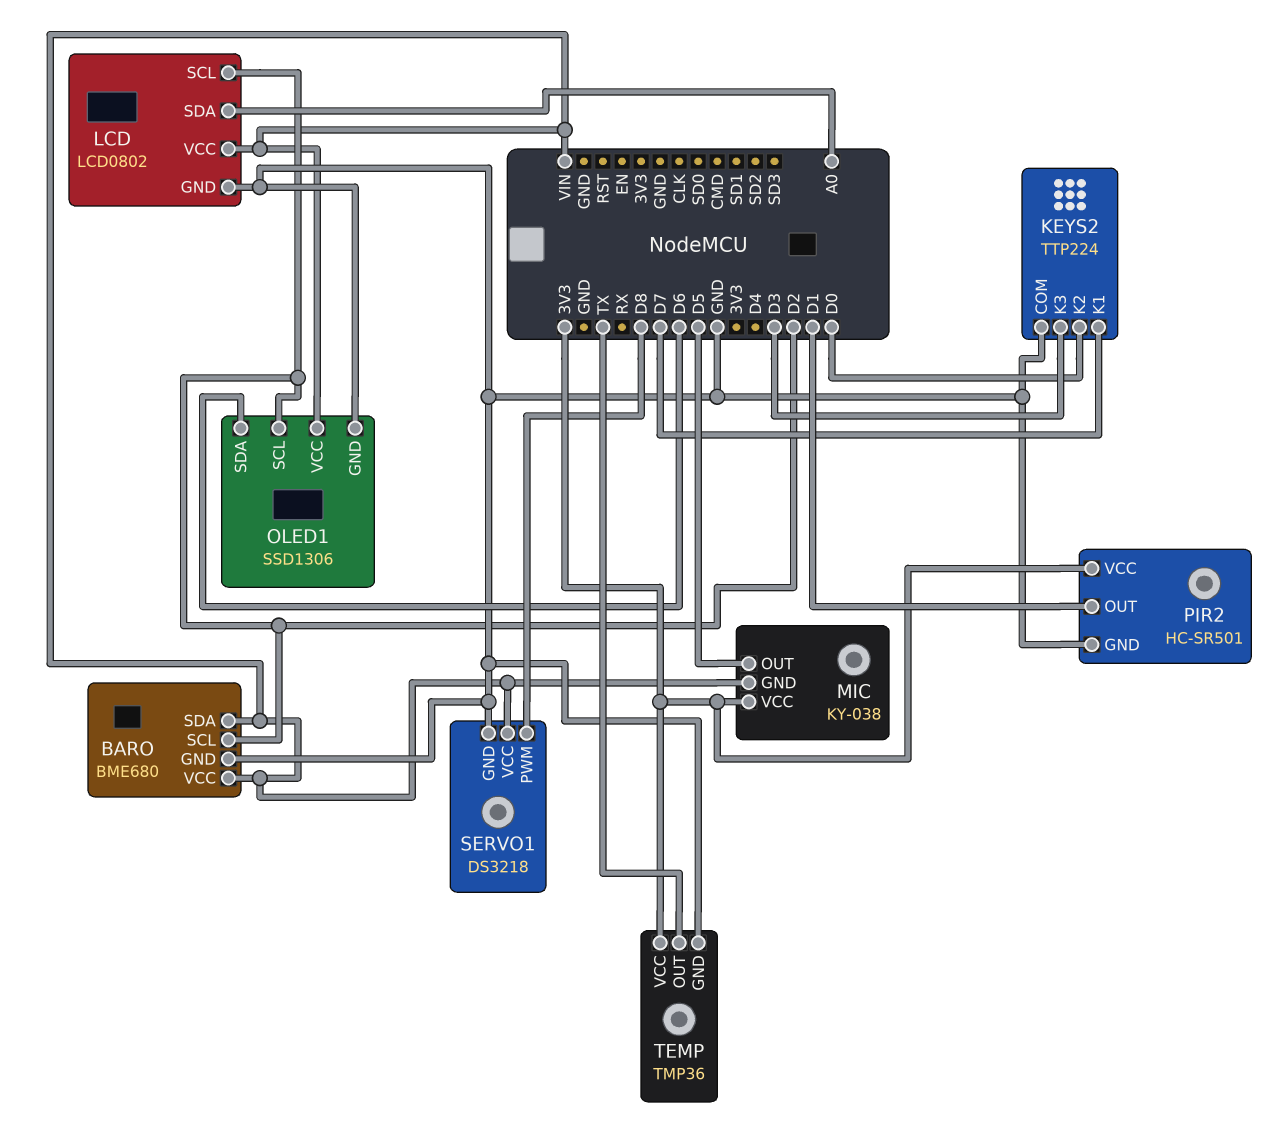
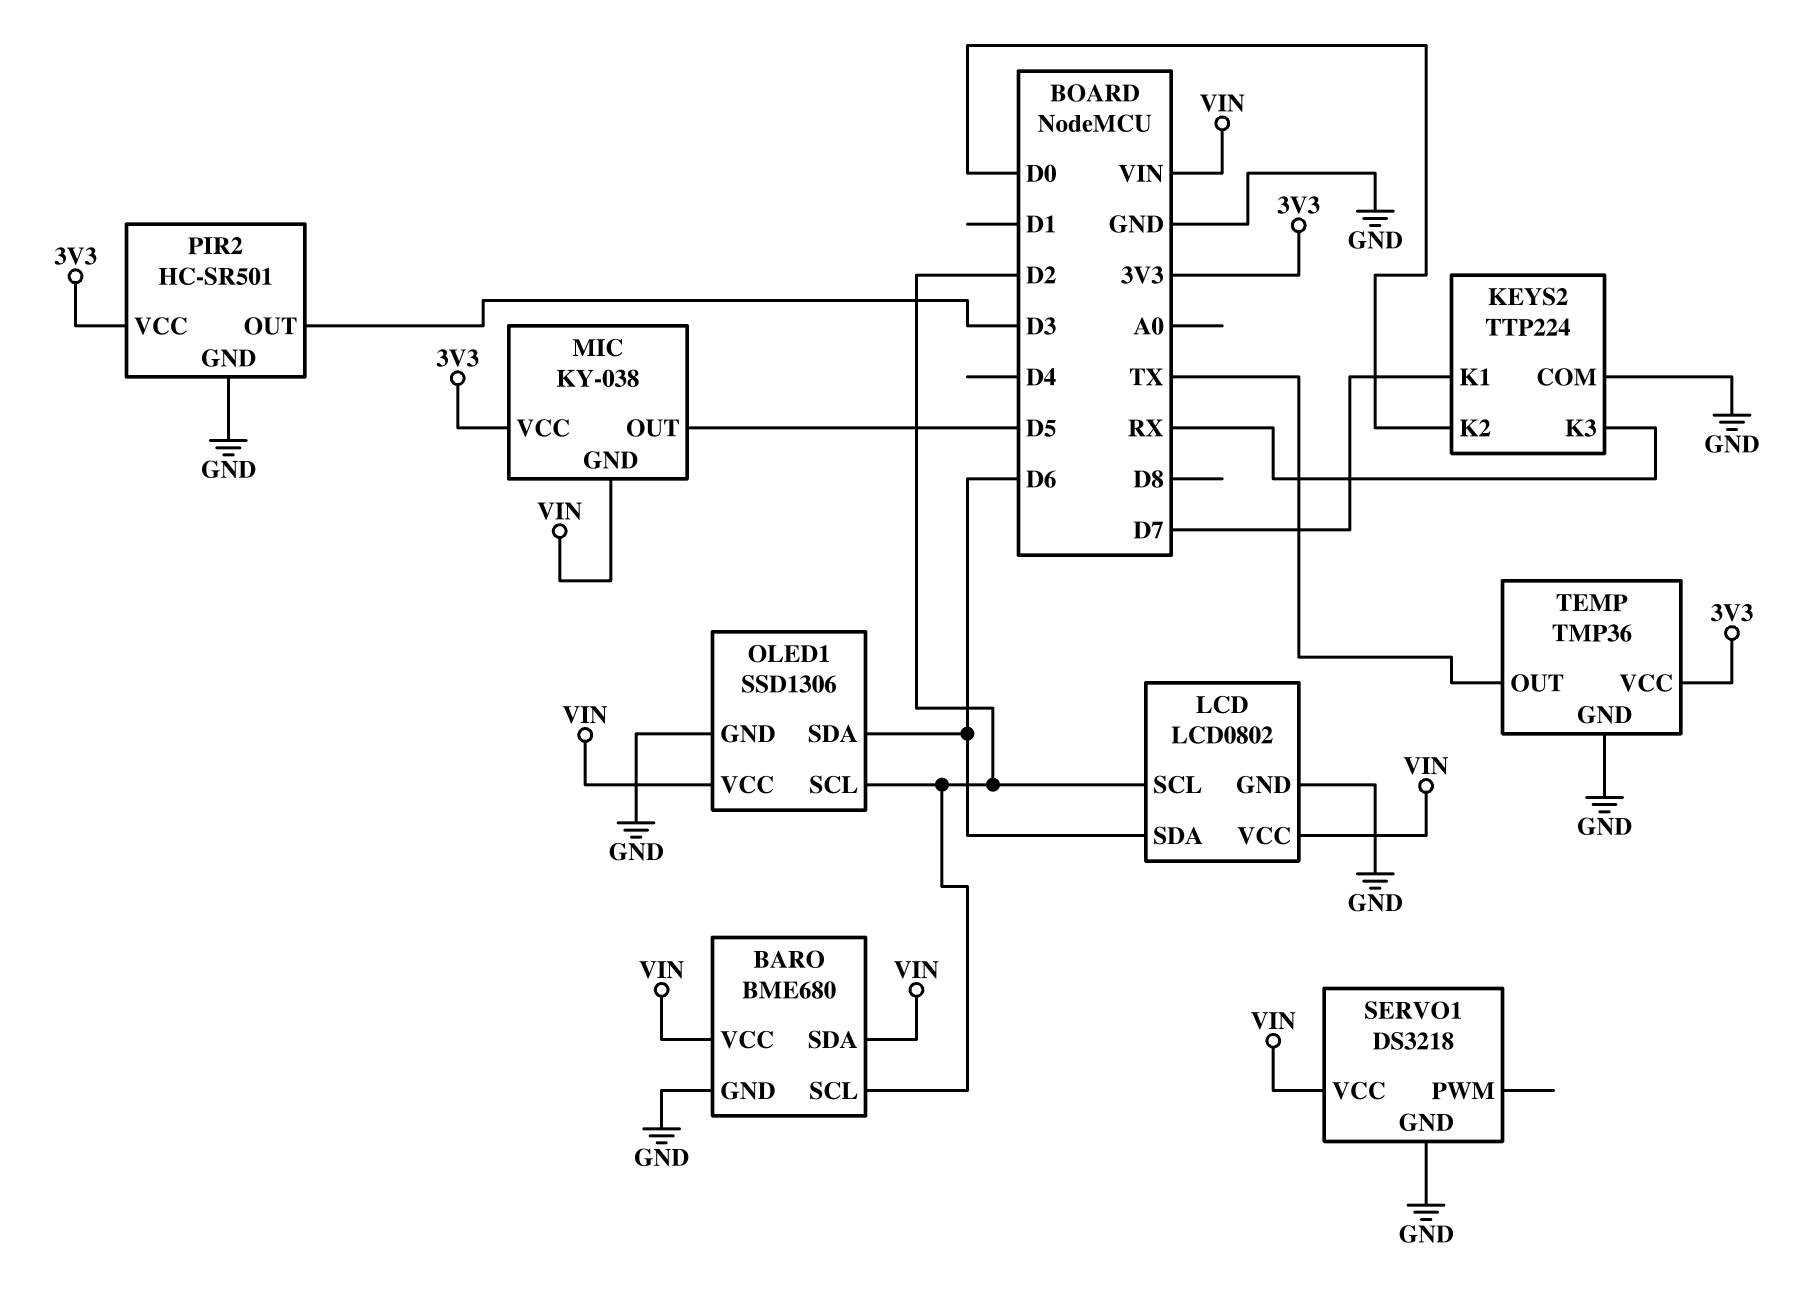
KEYS2 pin K3: D3 -> RX
LCD pin SDA: A0 -> D6
PIR2 pin OUT: D1 -> D3
SERVO1 pin PWM: D8 -> none

